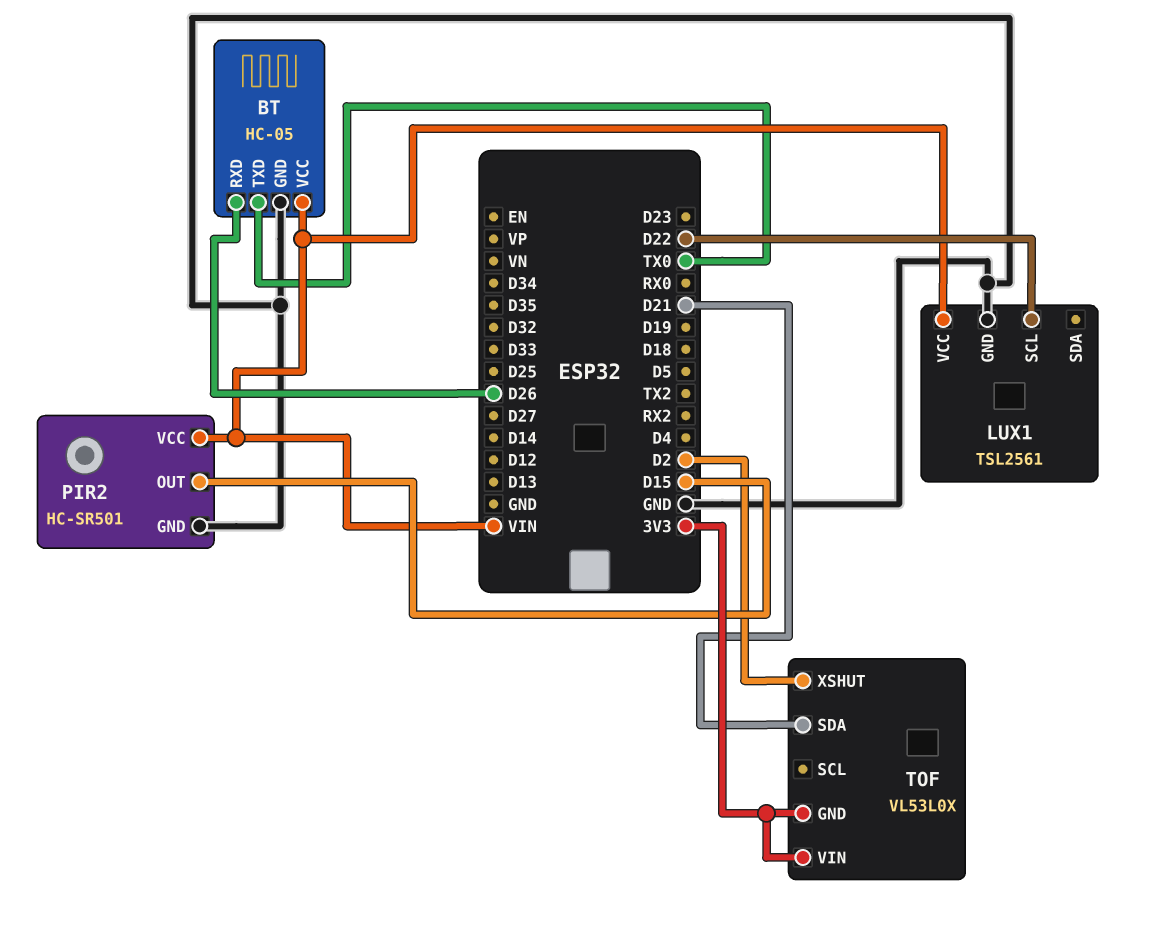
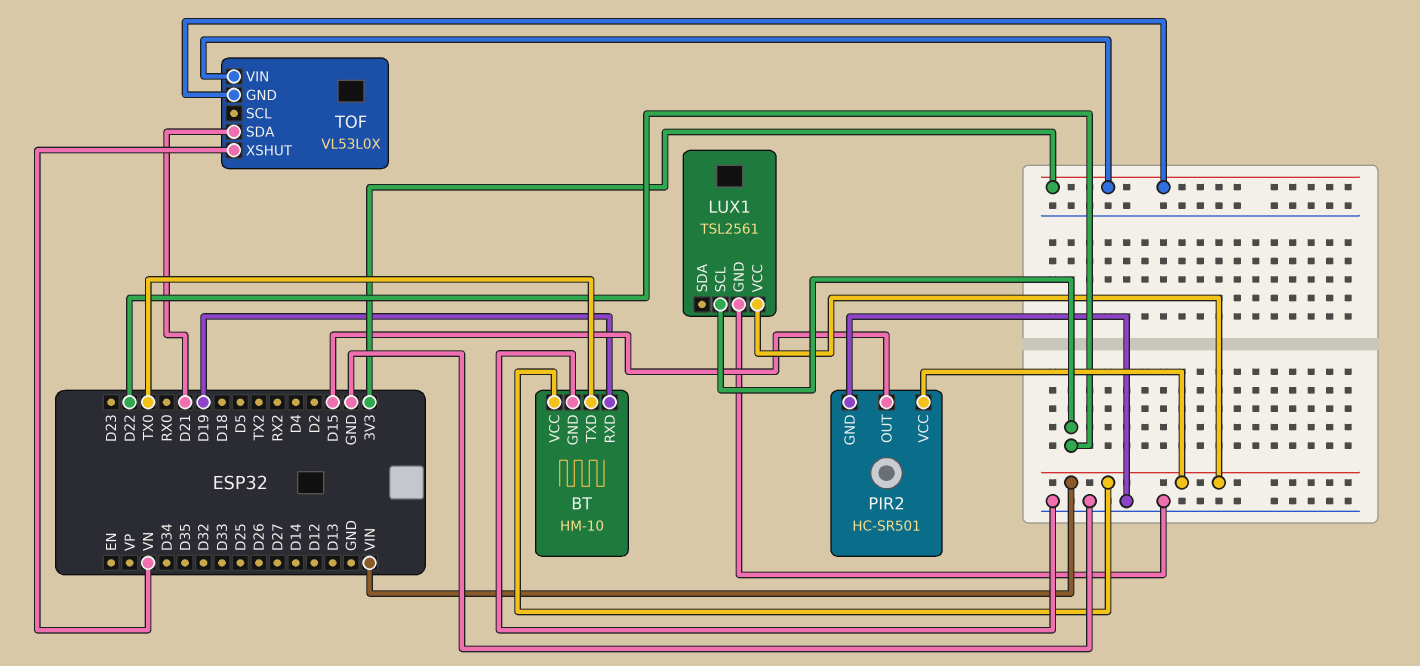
BT: HC-05 -> HM-10
BT pin RXD: D26 -> D19
TOF pin XSHUT: D2 -> VN

